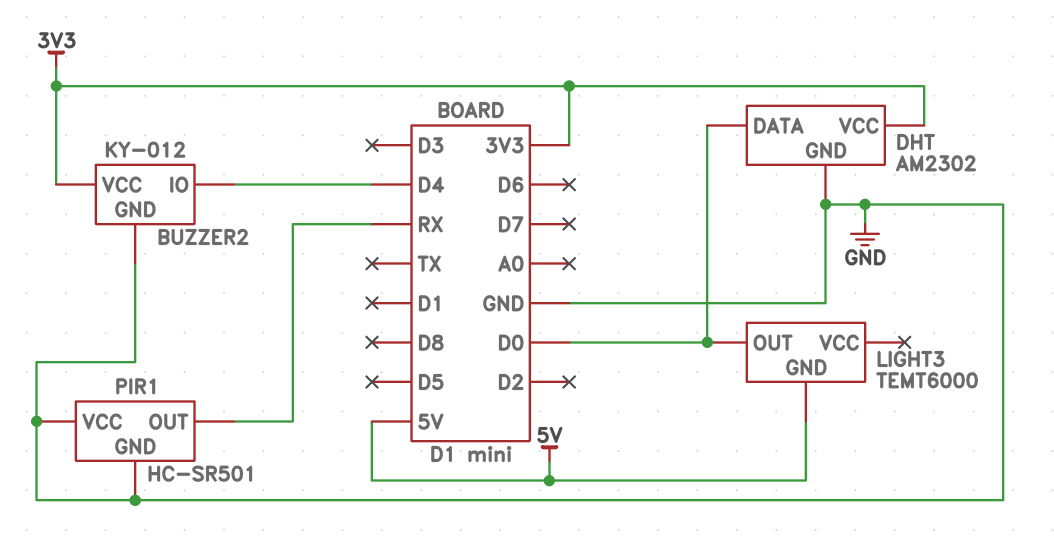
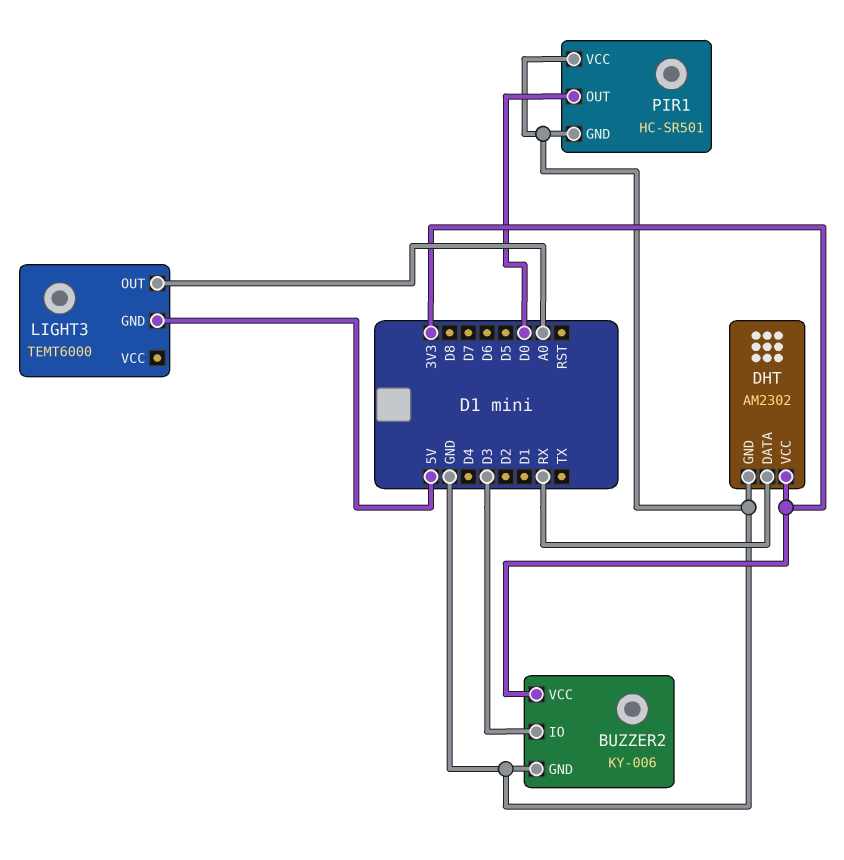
BUZZER2: KY-012 -> KY-006
BUZZER2 pin IO: D4 -> D3
DHT pin DATA: D0 -> RX
LIGHT3 pin OUT: D0 -> A0
PIR1 pin OUT: RX -> D0

